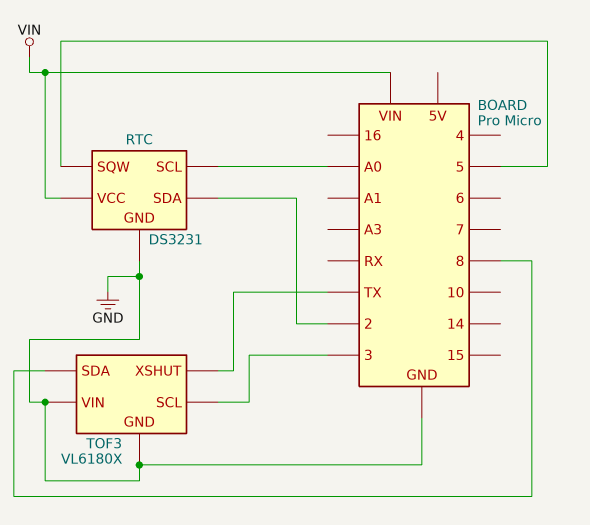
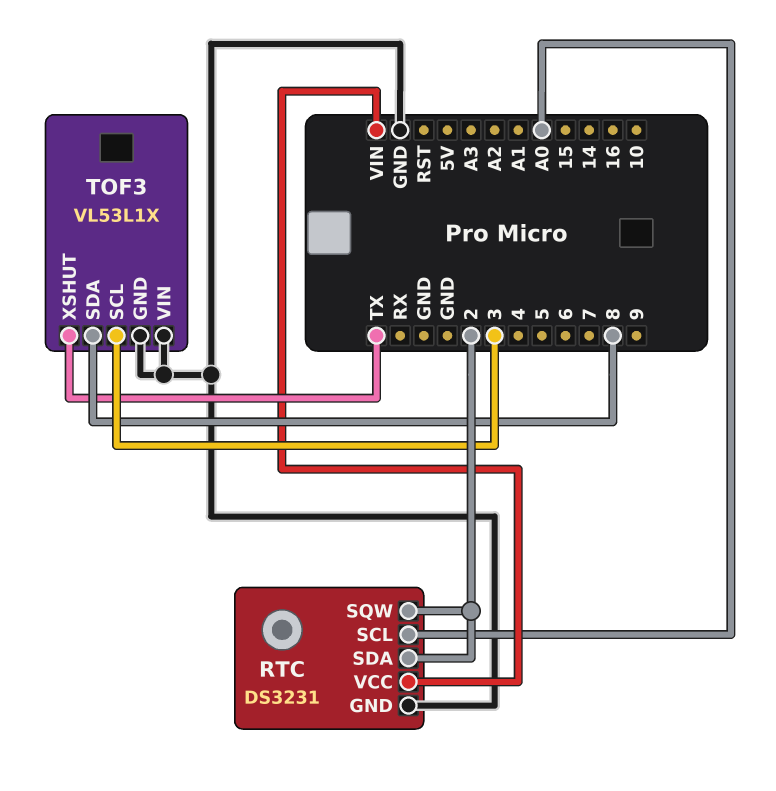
RTC pin SQW: 5 -> 2
TOF3: VL6180X -> VL53L1X

